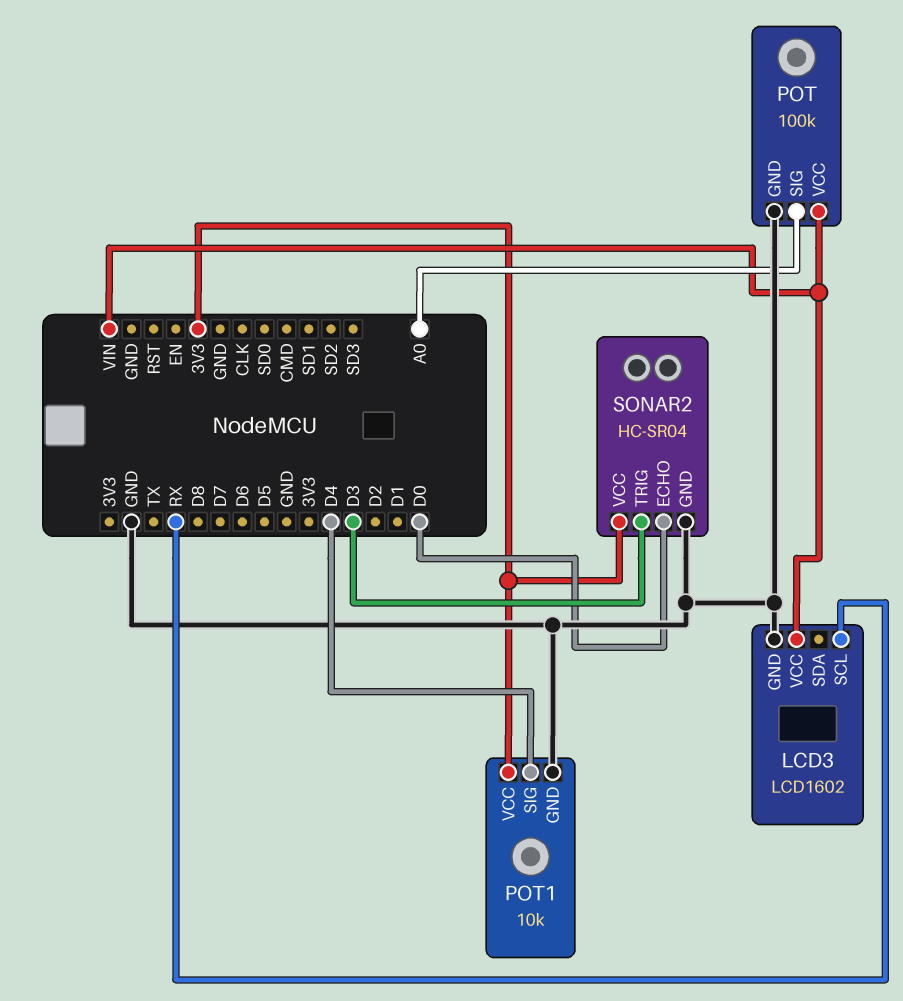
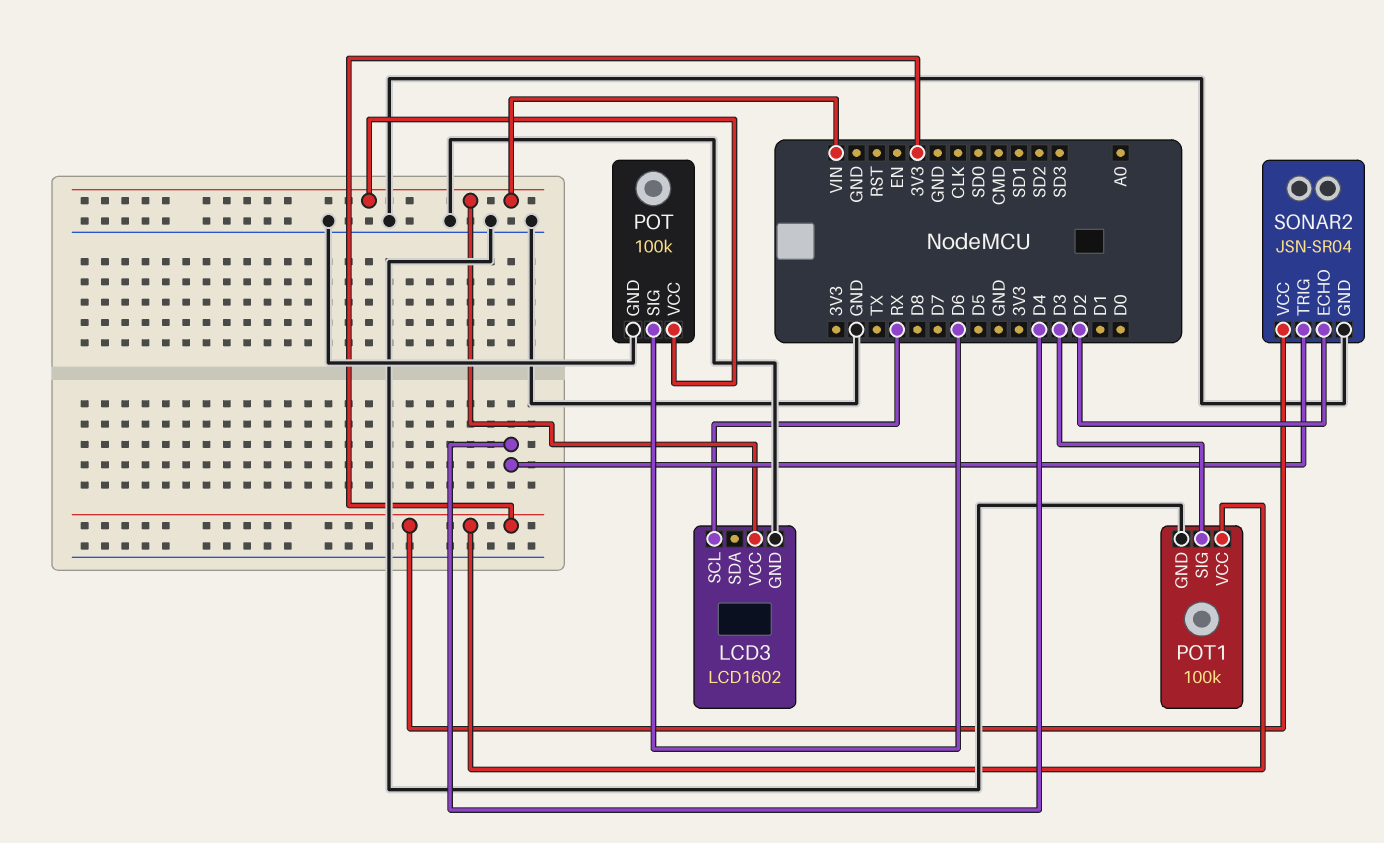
POT pin SIG: A0 -> D6
POT1: 10k -> 100k
POT1 pin SIG: D4 -> D3
SONAR2: HC-SR04 -> JSN-SR04
SONAR2 pin ECHO: D0 -> D2
SONAR2 pin TRIG: D3 -> D4

